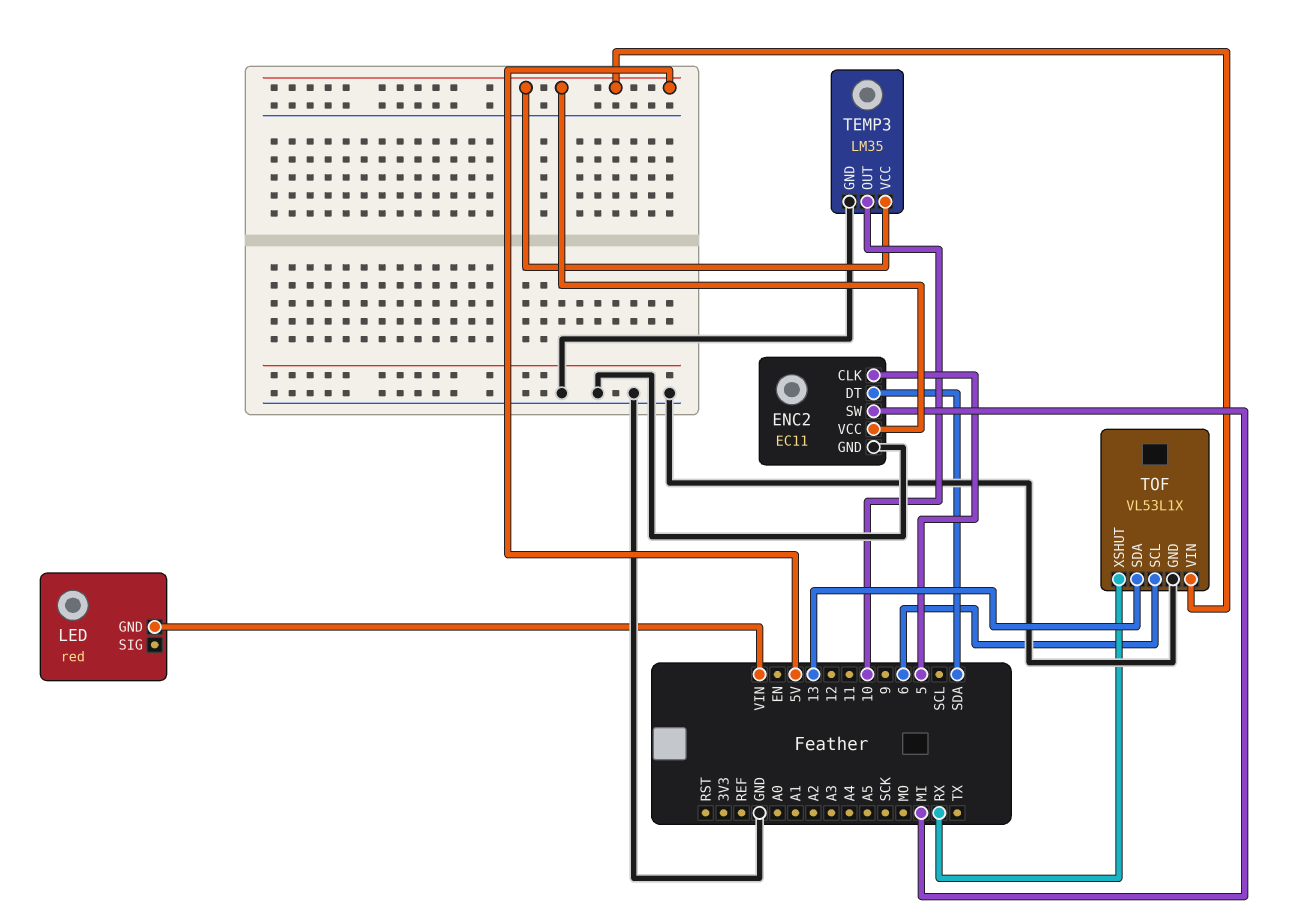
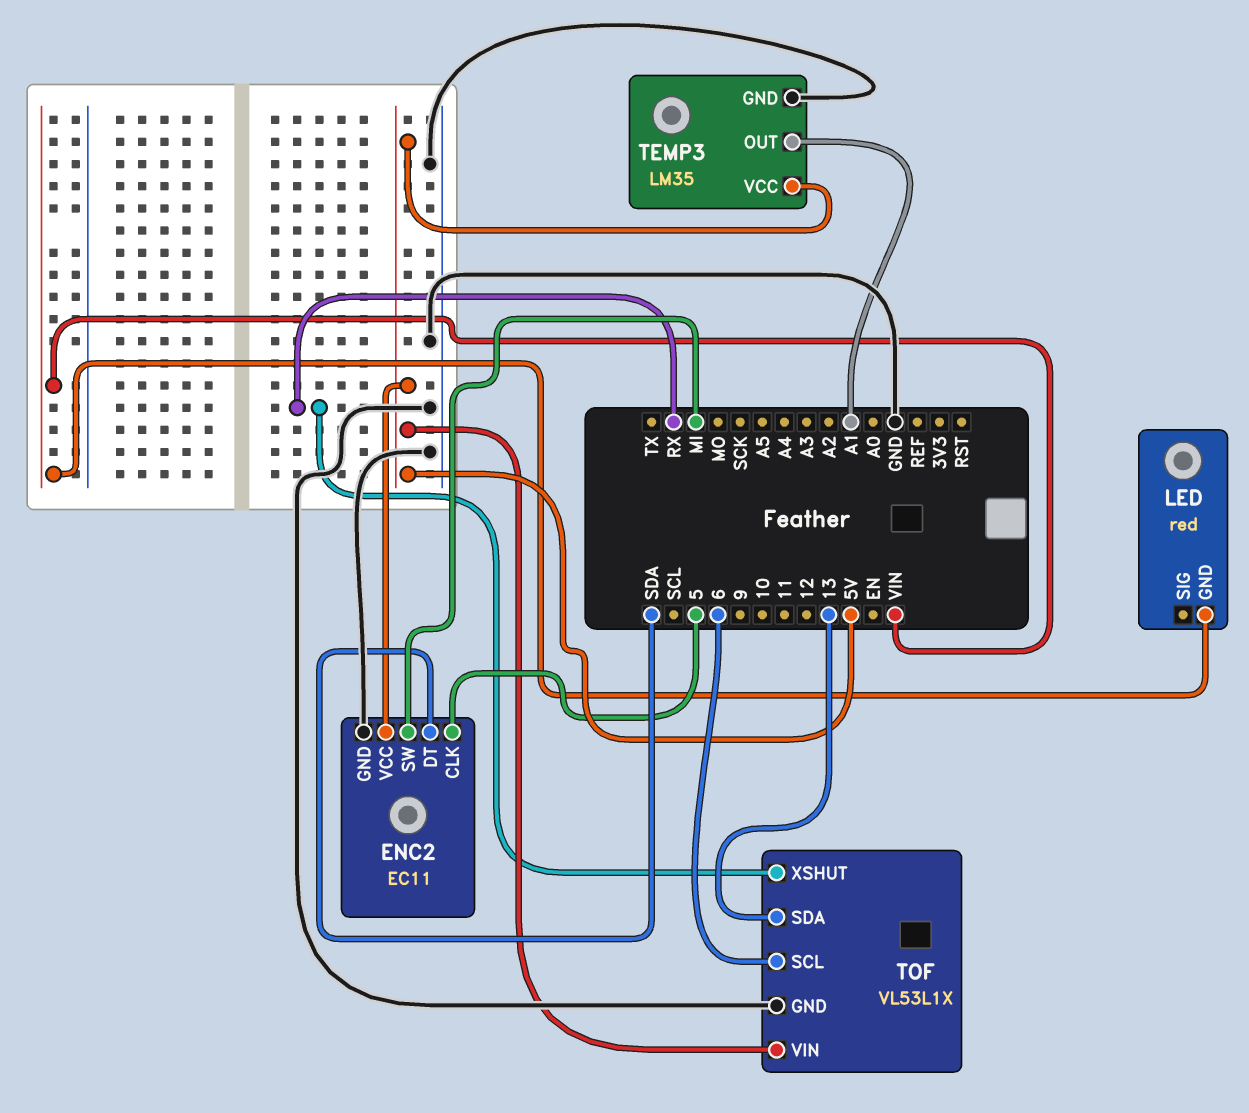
TEMP3 pin OUT: 10 -> A1

